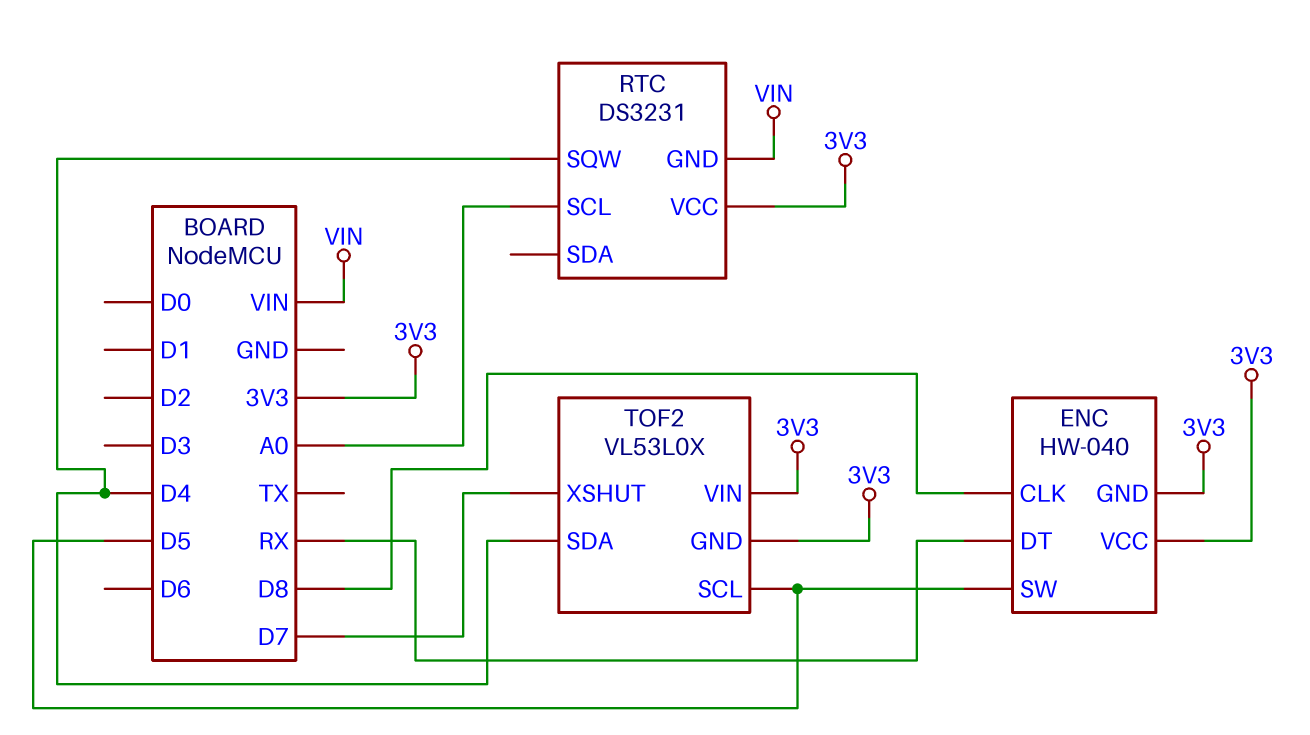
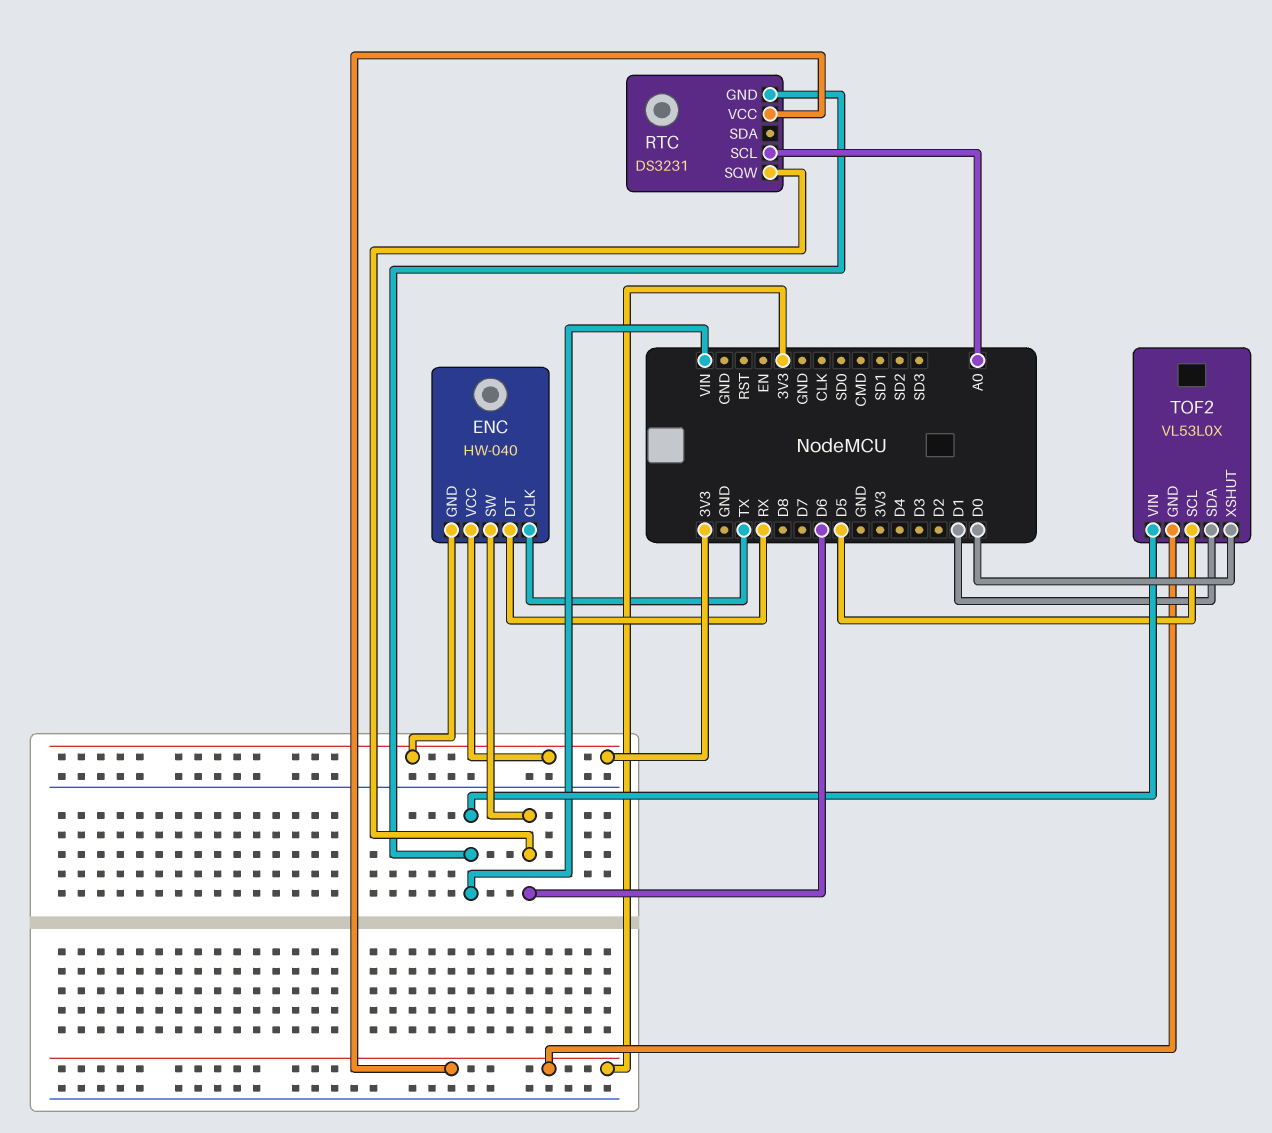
ENC pin CLK: D8 -> TX
ENC pin SW: D5 -> D6
RTC pin SQW: D4 -> D6
TOF2 pin SDA: D4 -> D1
TOF2 pin VIN: 3V3 -> VIN
TOF2 pin XSHUT: D7 -> D0

